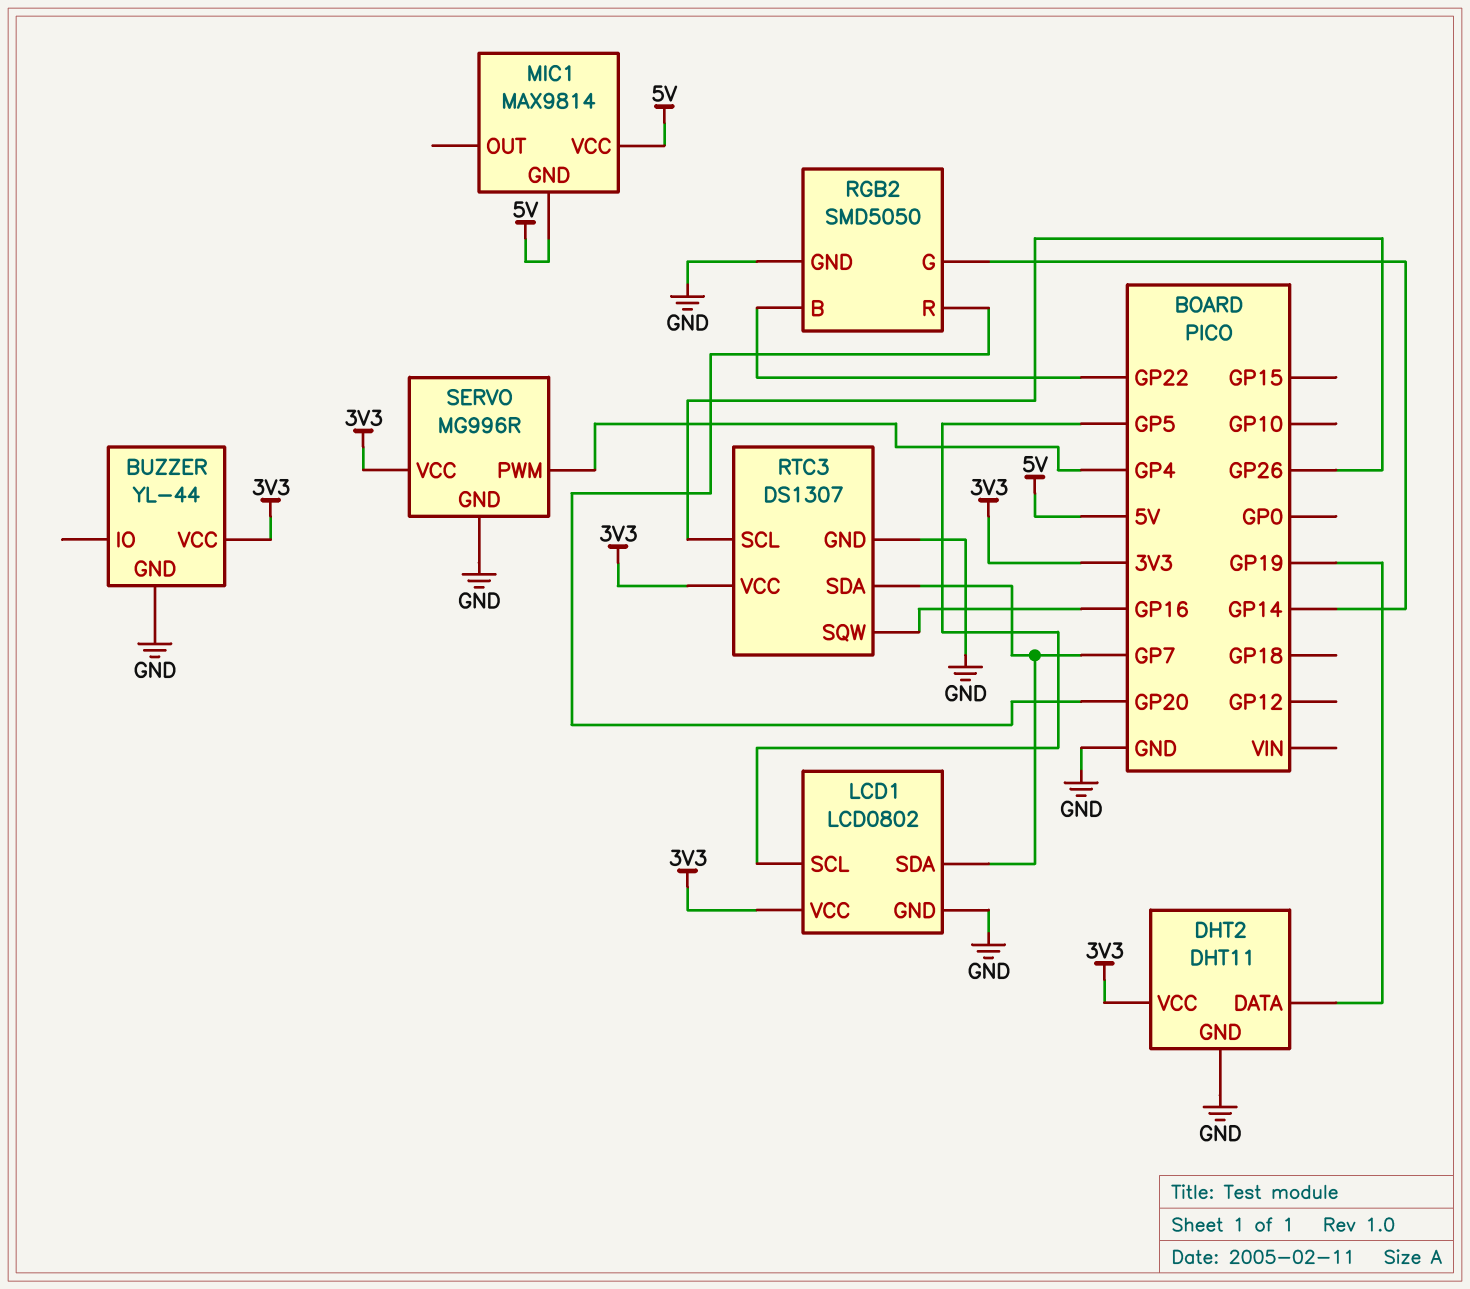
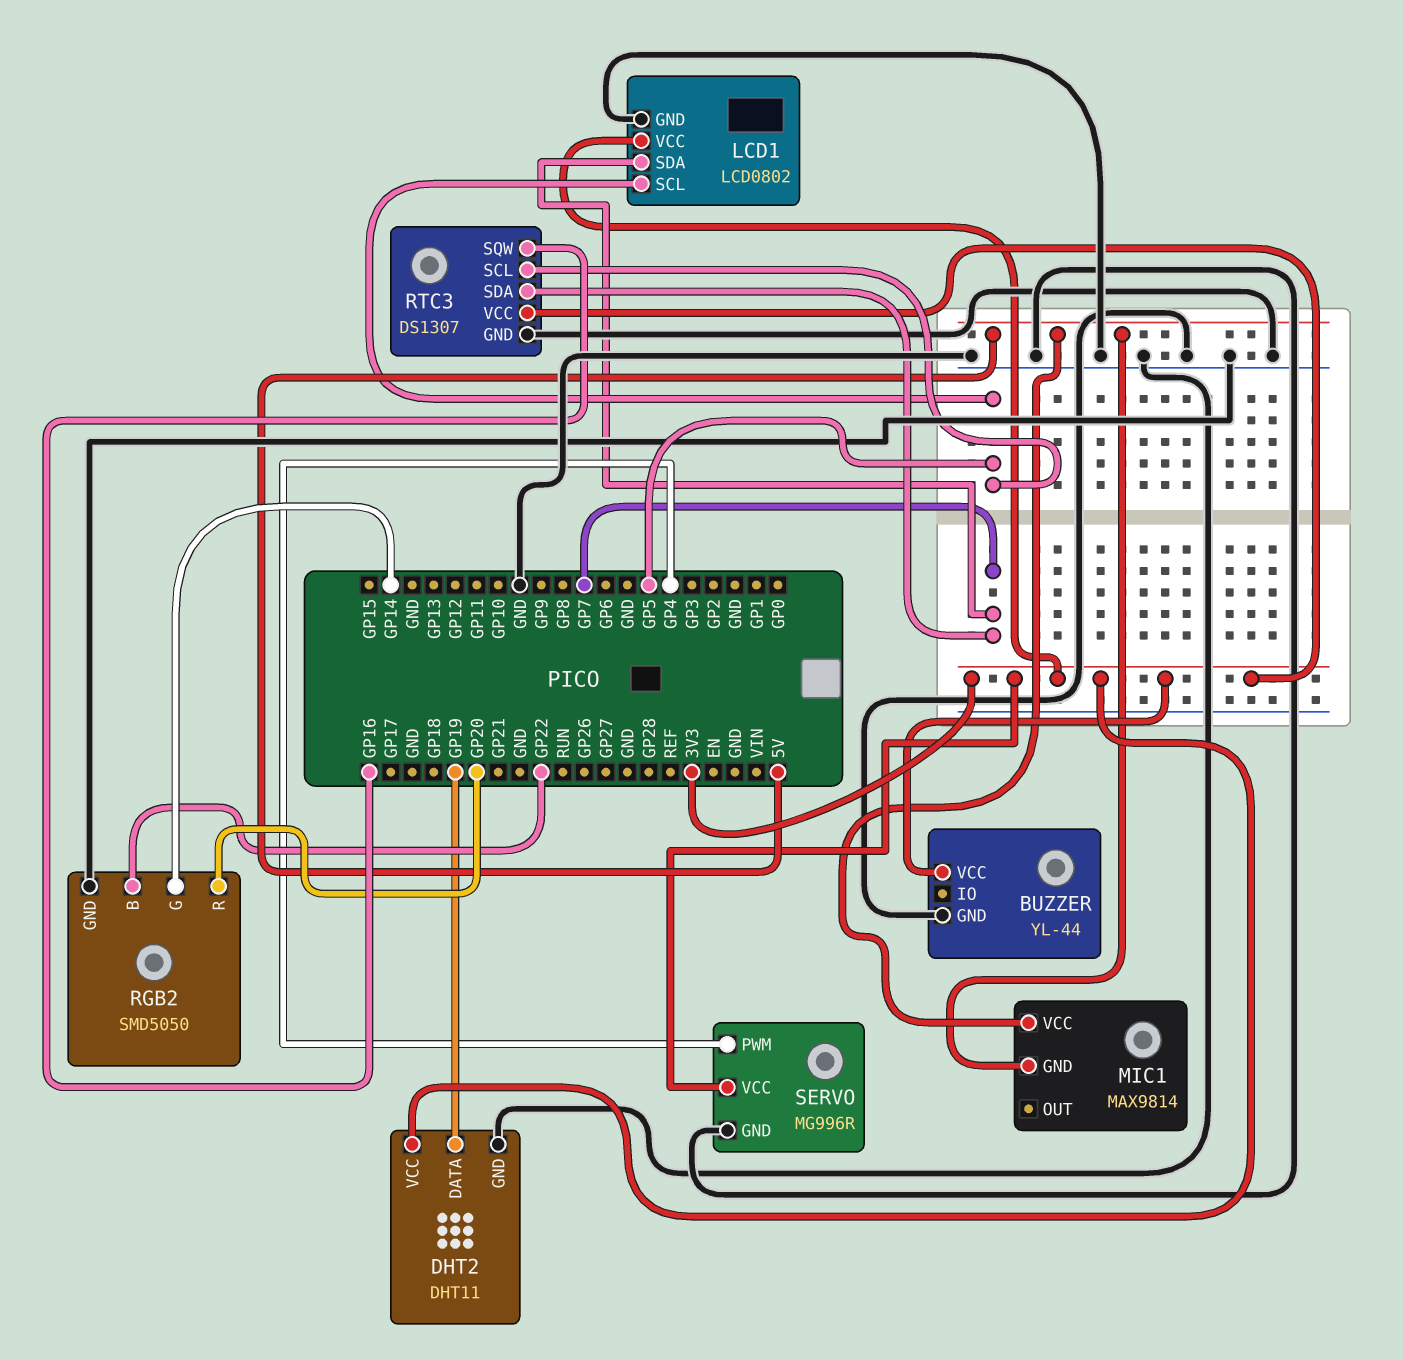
RTC3 pin SCL: GP26 -> GP5

